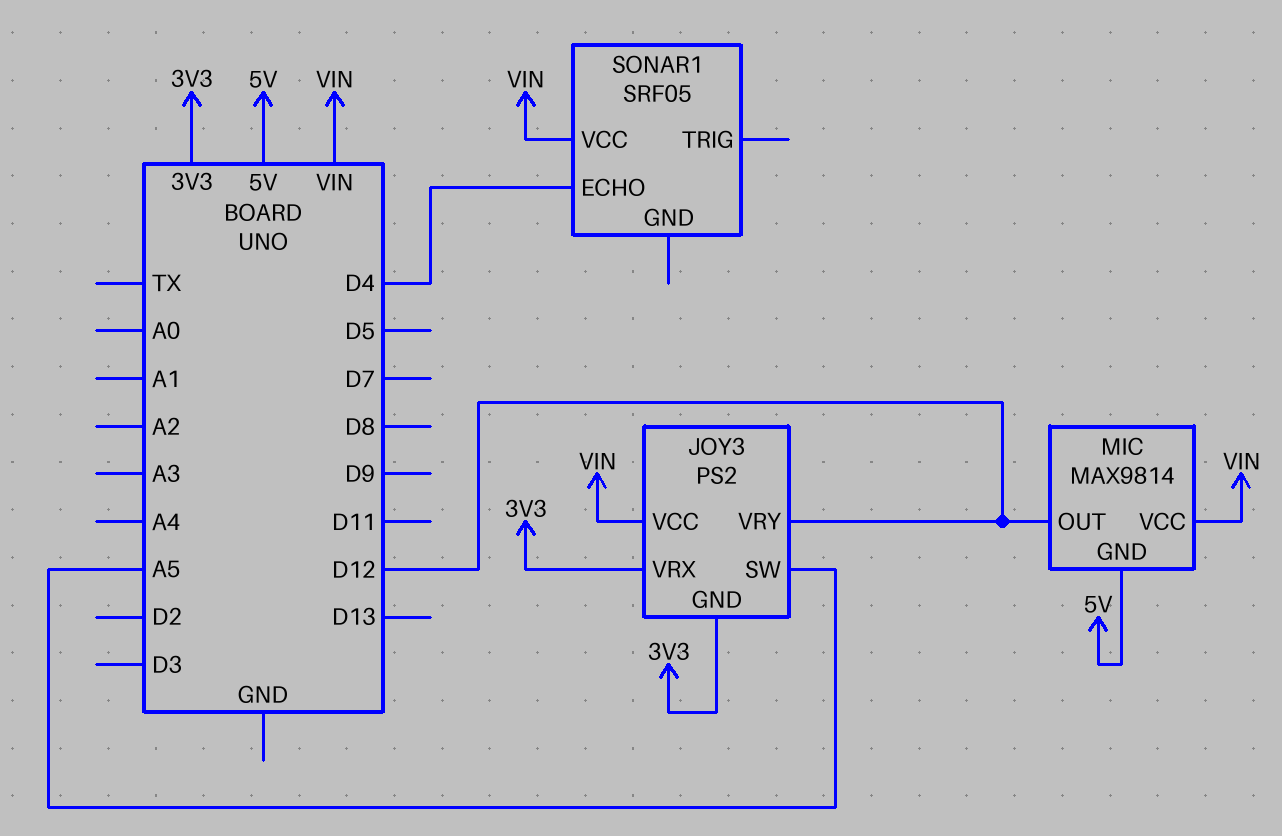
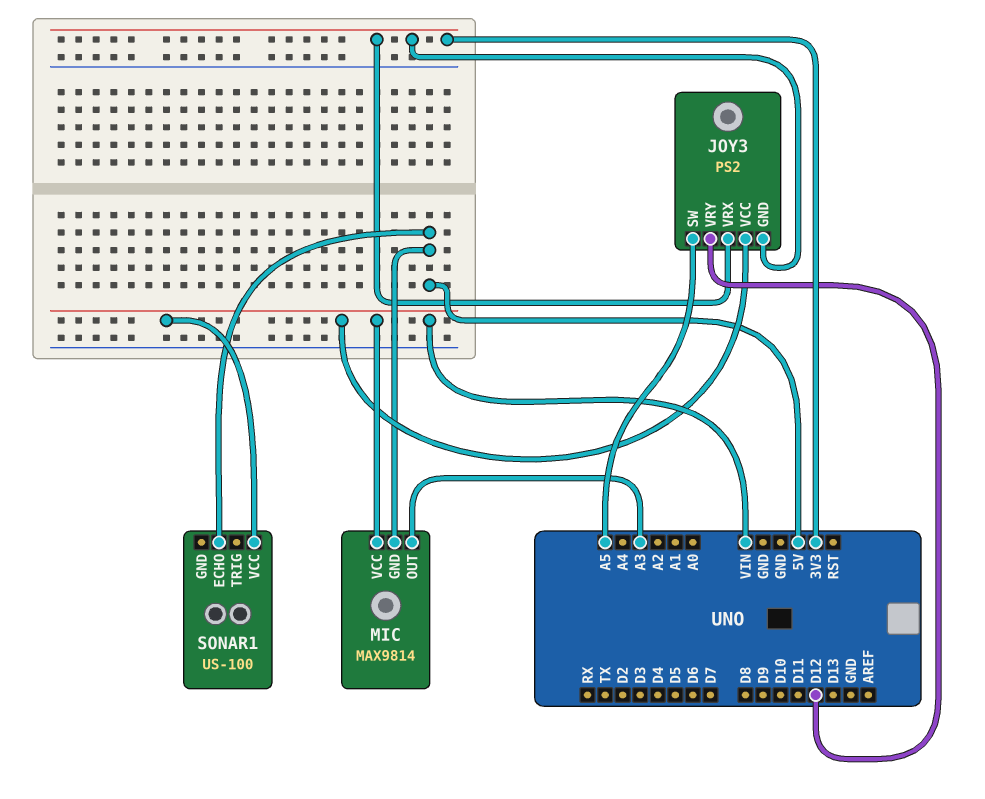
MIC pin OUT: D12 -> A3
SONAR1: SRF05 -> US-100
SONAR1 pin ECHO: D4 -> 5V

